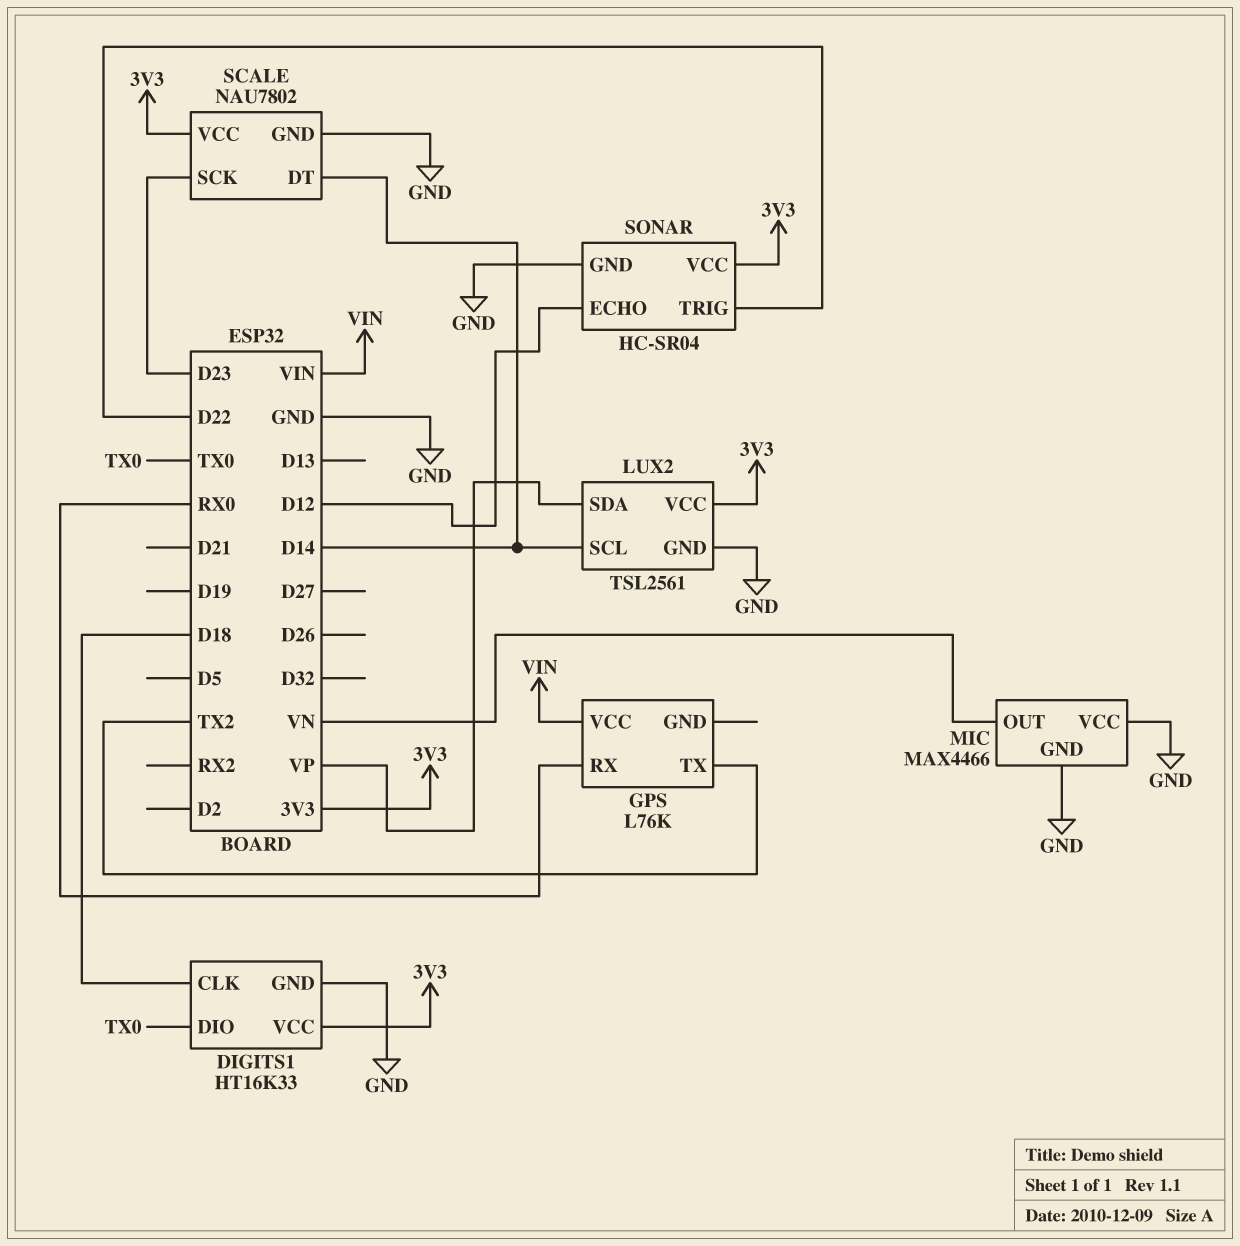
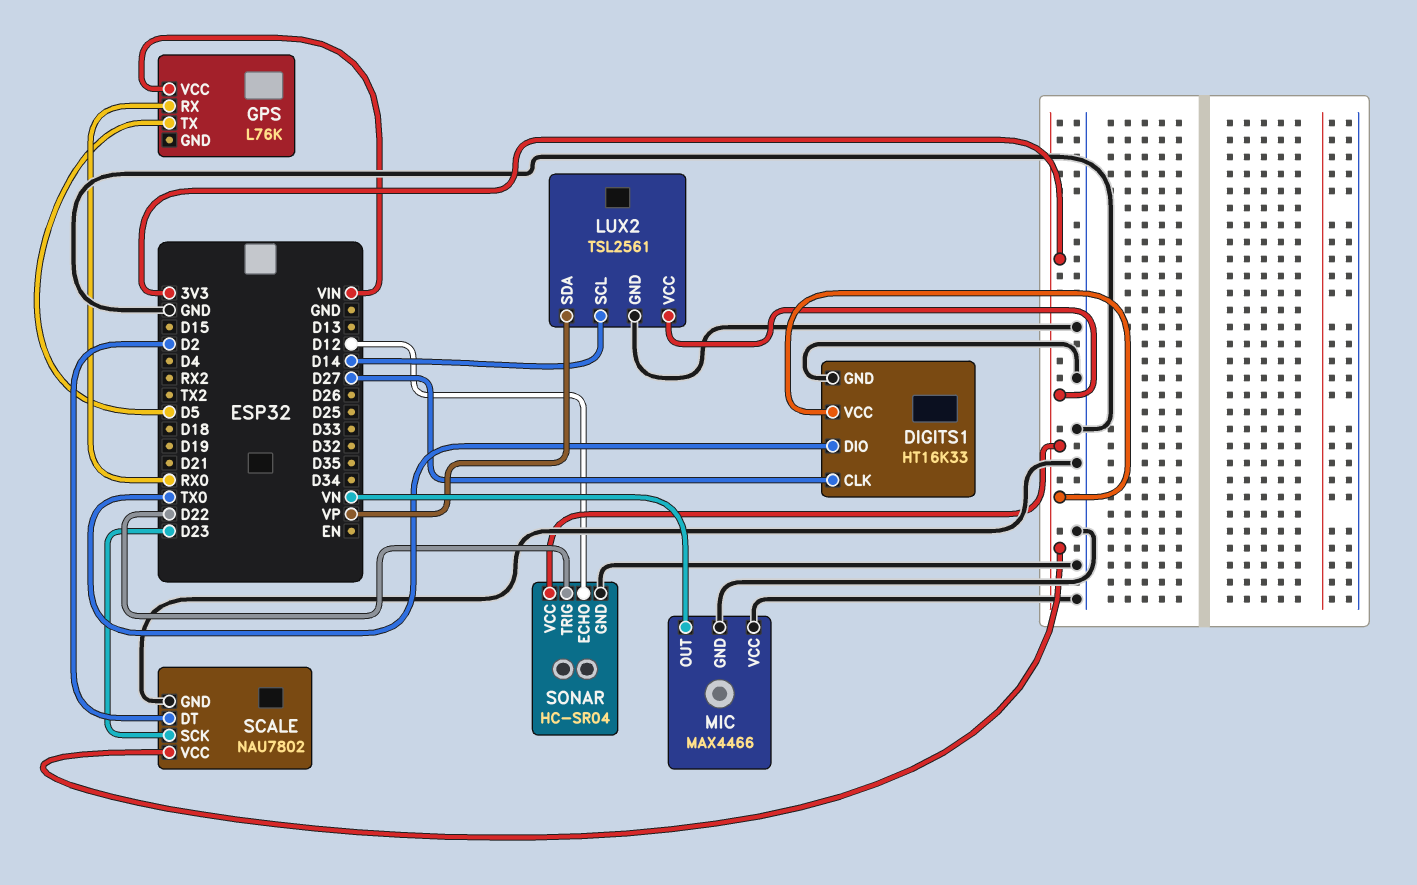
DIGITS1 pin CLK: D18 -> D27
GPS pin TX: TX2 -> D5
SCALE pin DT: D14 -> D2

